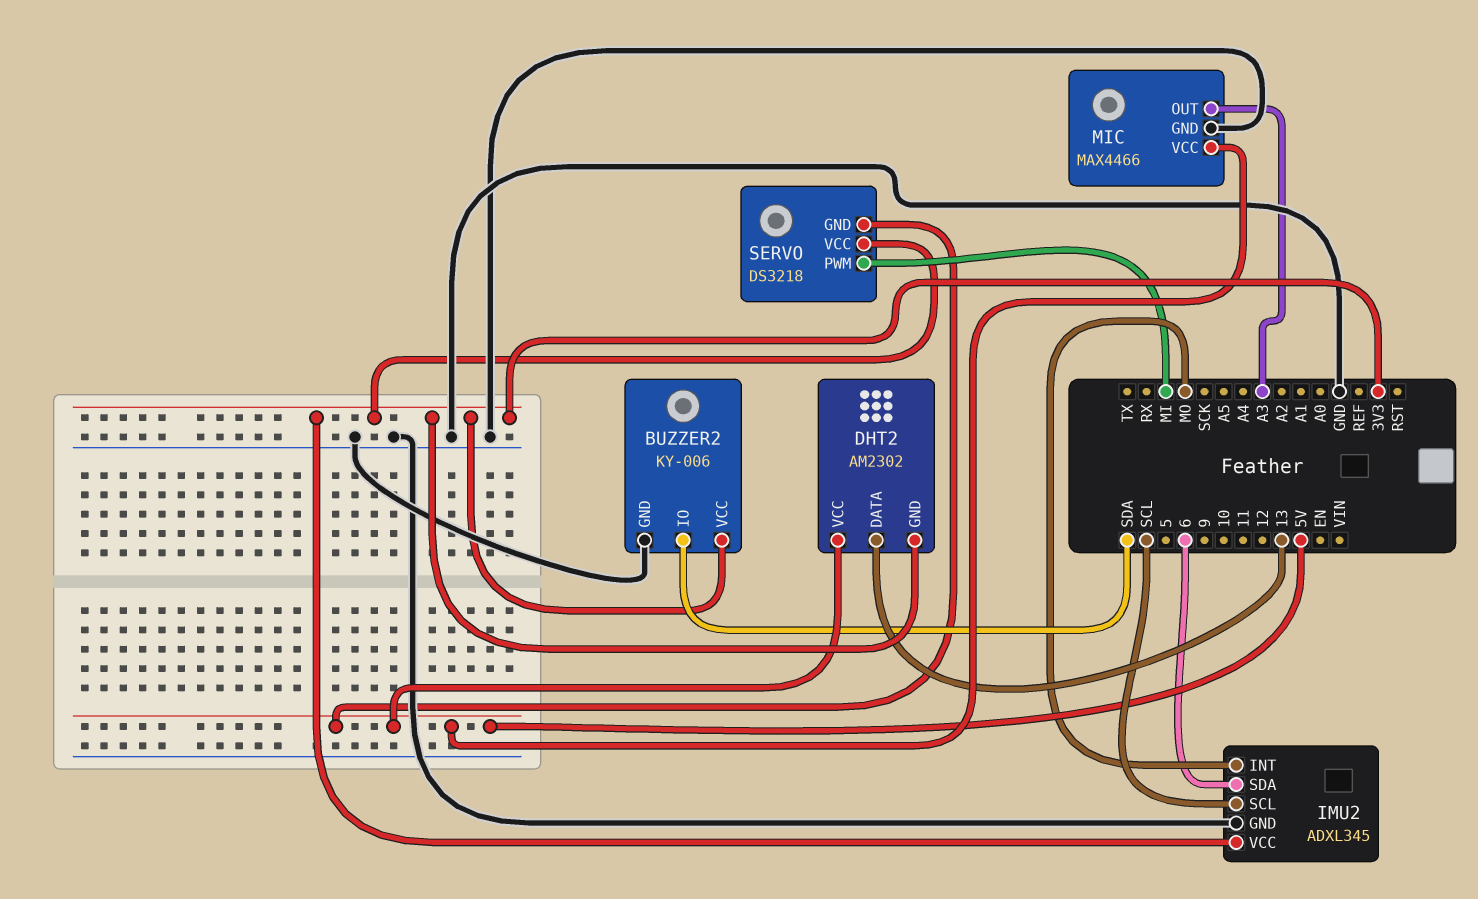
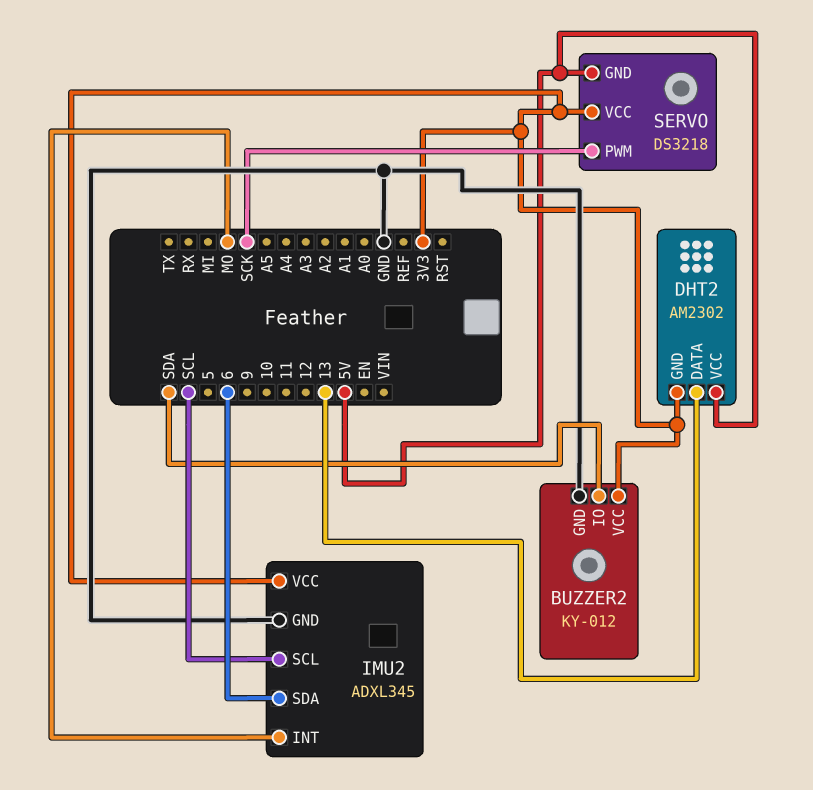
BUZZER2: KY-006 -> KY-012
MIC: MAX4466 -> none
MIC pin GND: GND -> none
MIC pin OUT: A3 -> none
MIC pin VCC: 5V -> none
SERVO pin PWM: MI -> SCK

